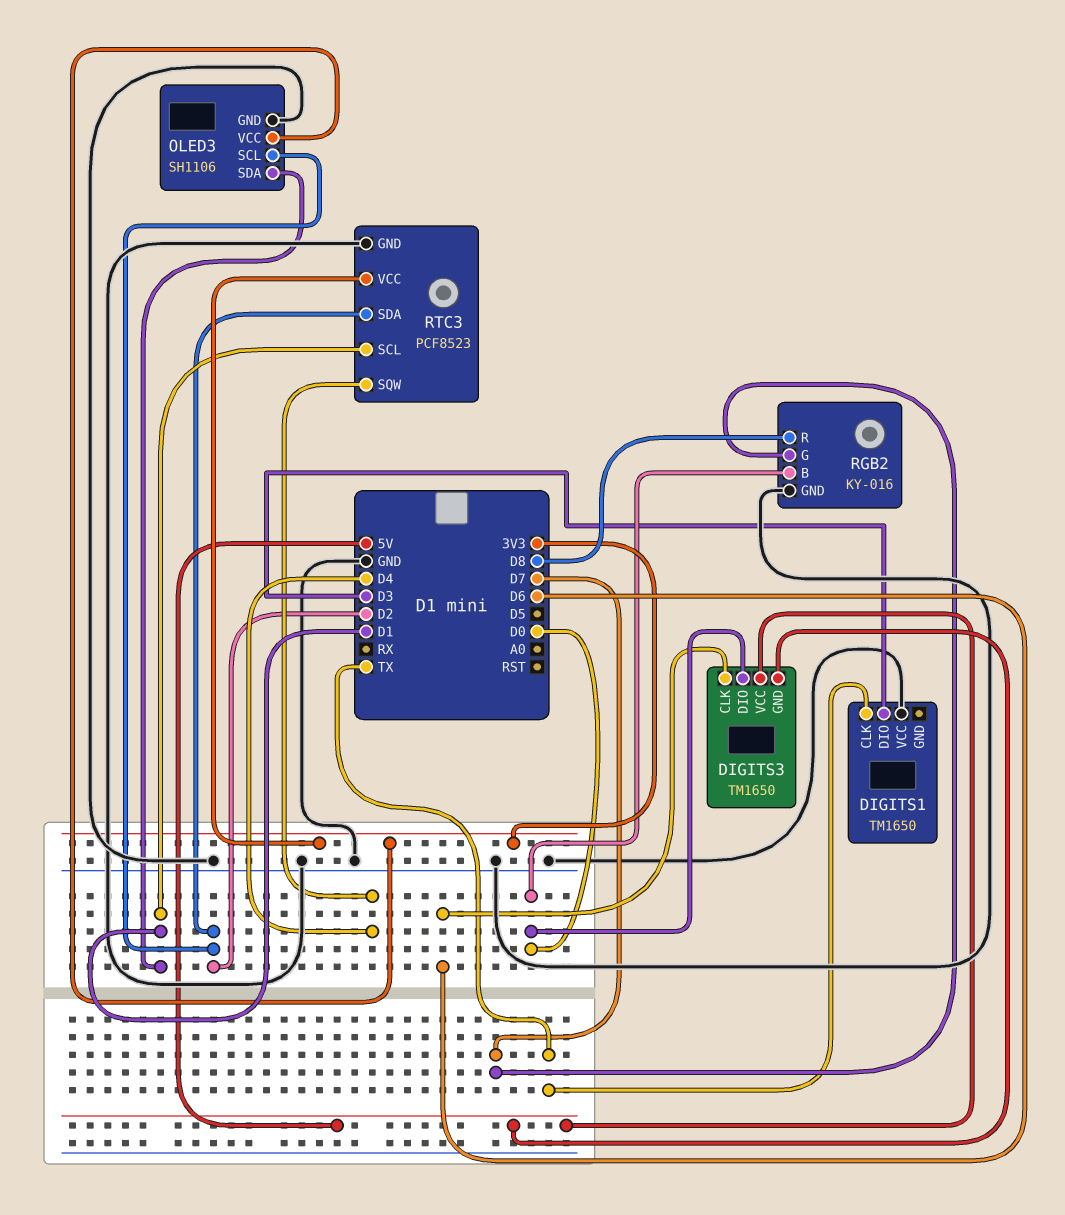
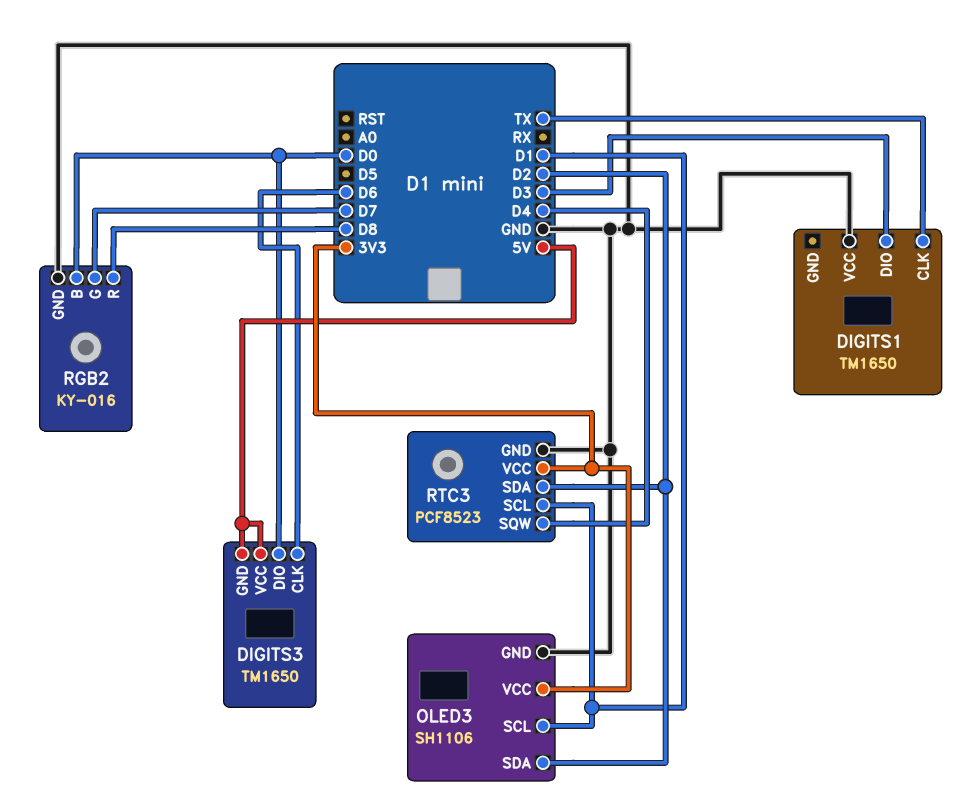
OLED3 pin SCL: D2 -> D1
OLED3 pin SDA: D1 -> D2

